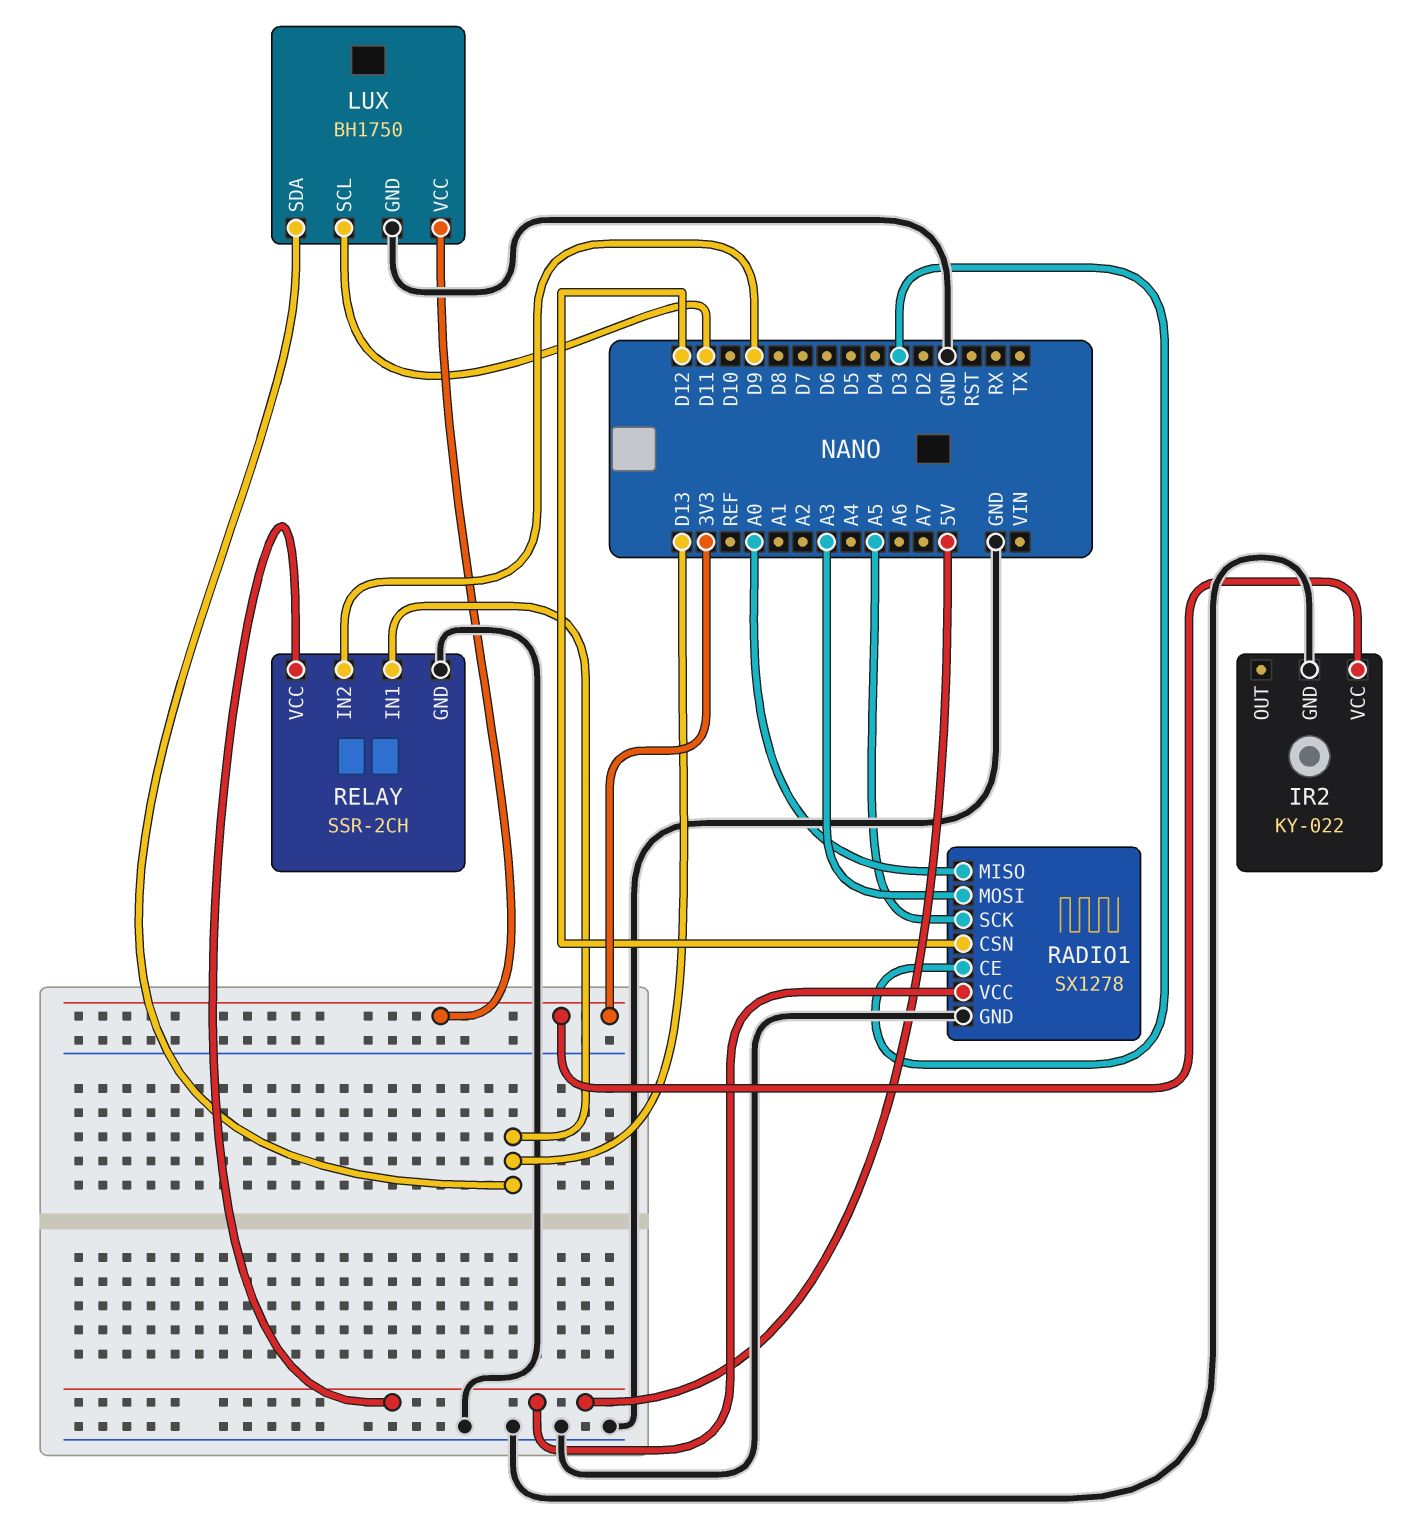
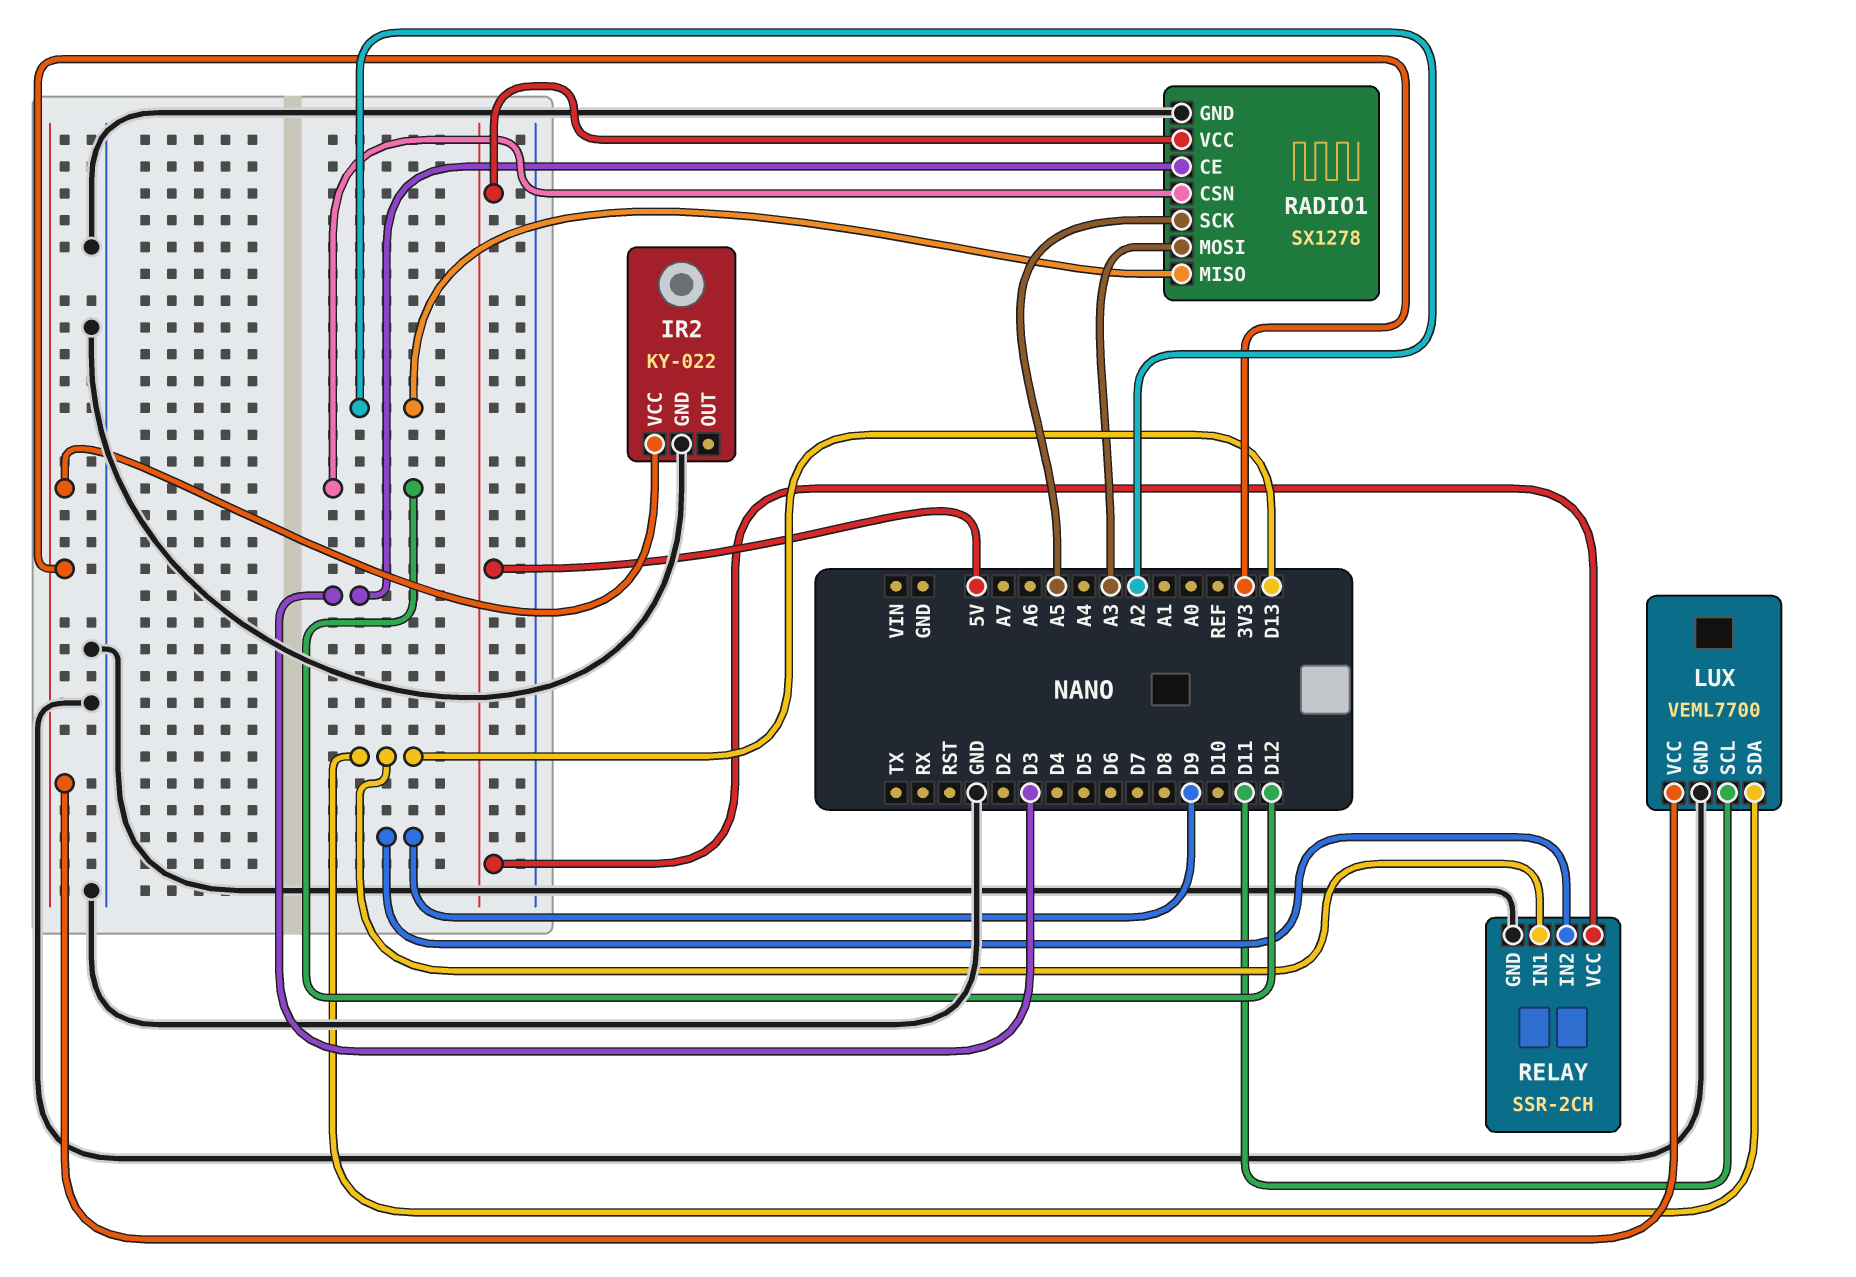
LUX: BH1750 -> VEML7700
RADIO1 pin MISO: A0 -> A2

